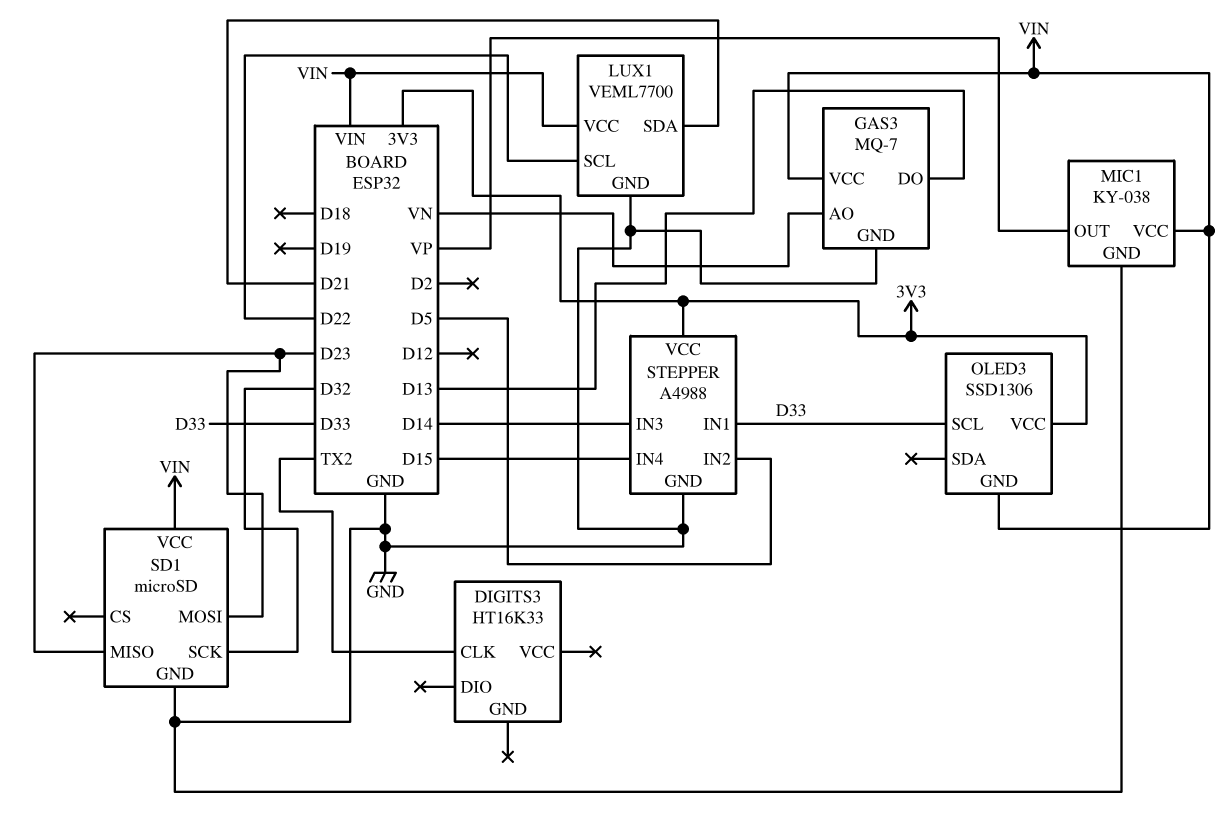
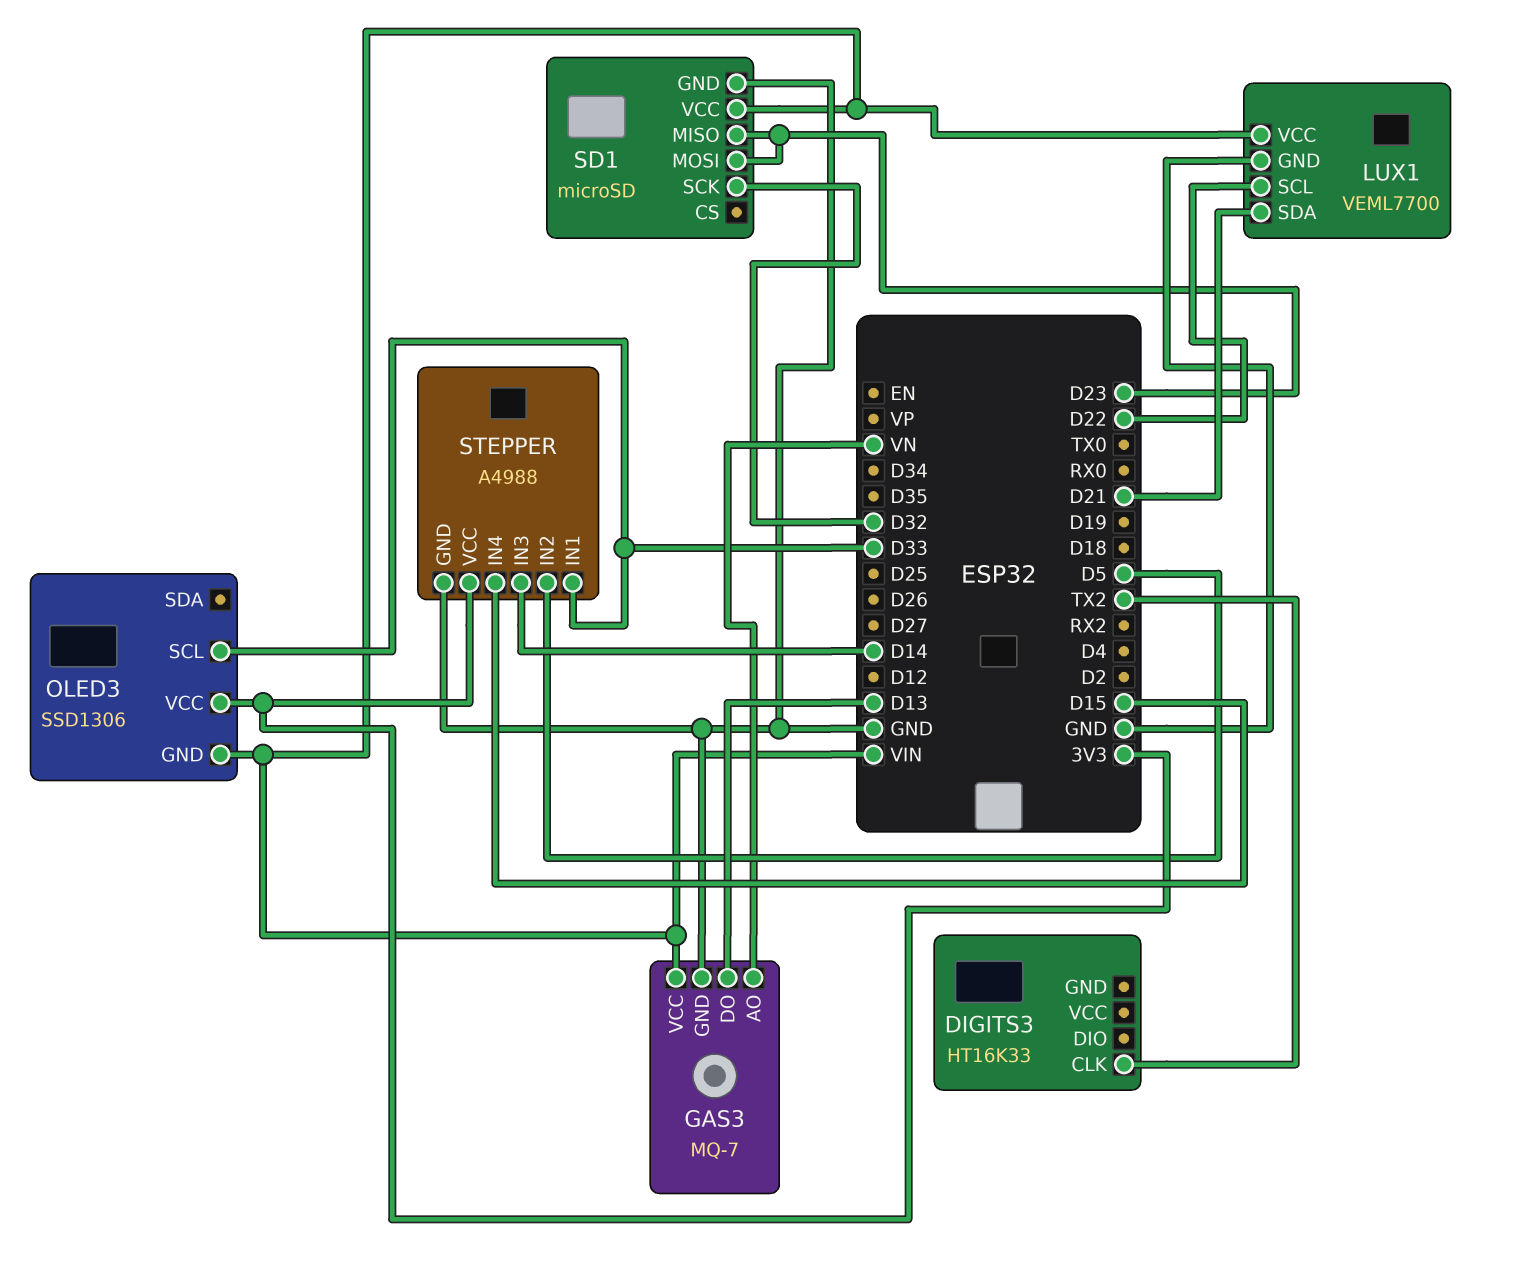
MIC1: KY-038 -> none
MIC1 pin GND: GND -> none
MIC1 pin OUT: VP -> none
MIC1 pin VCC: VIN -> none

